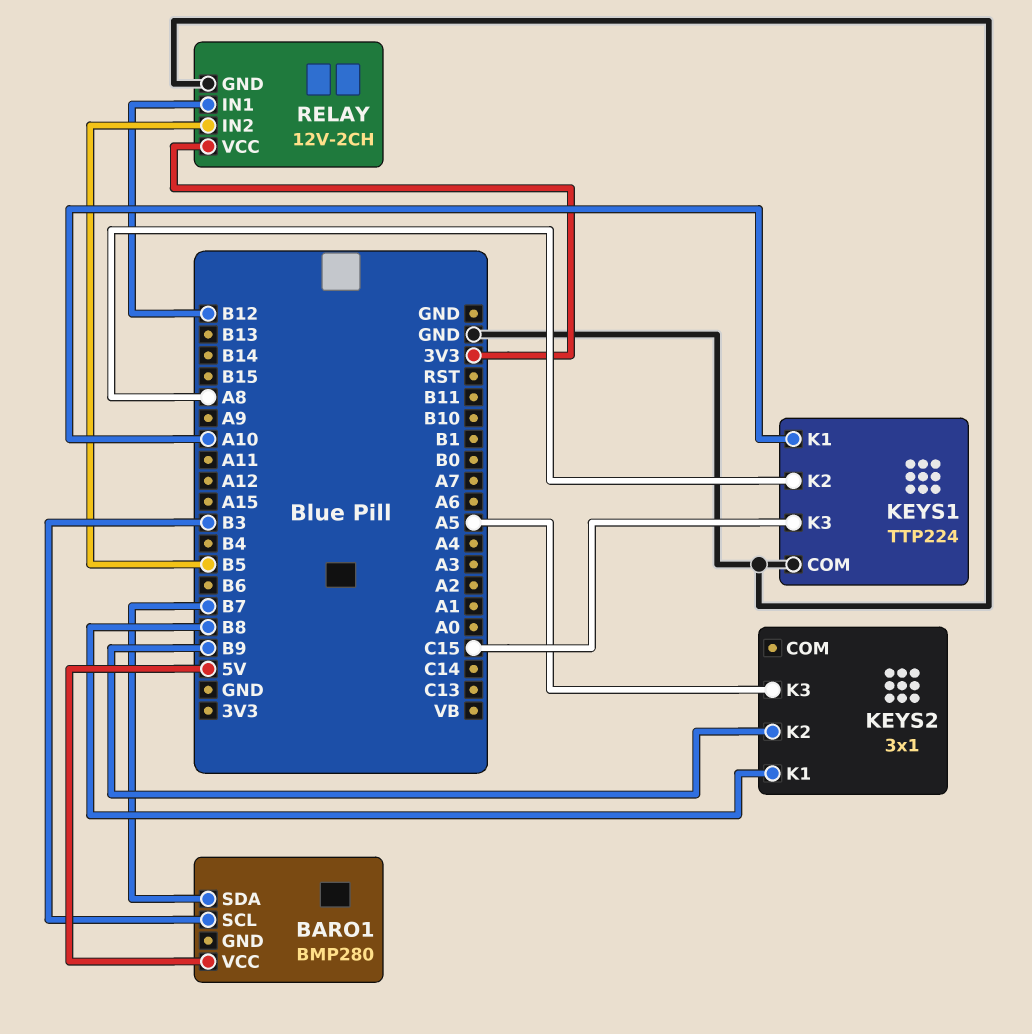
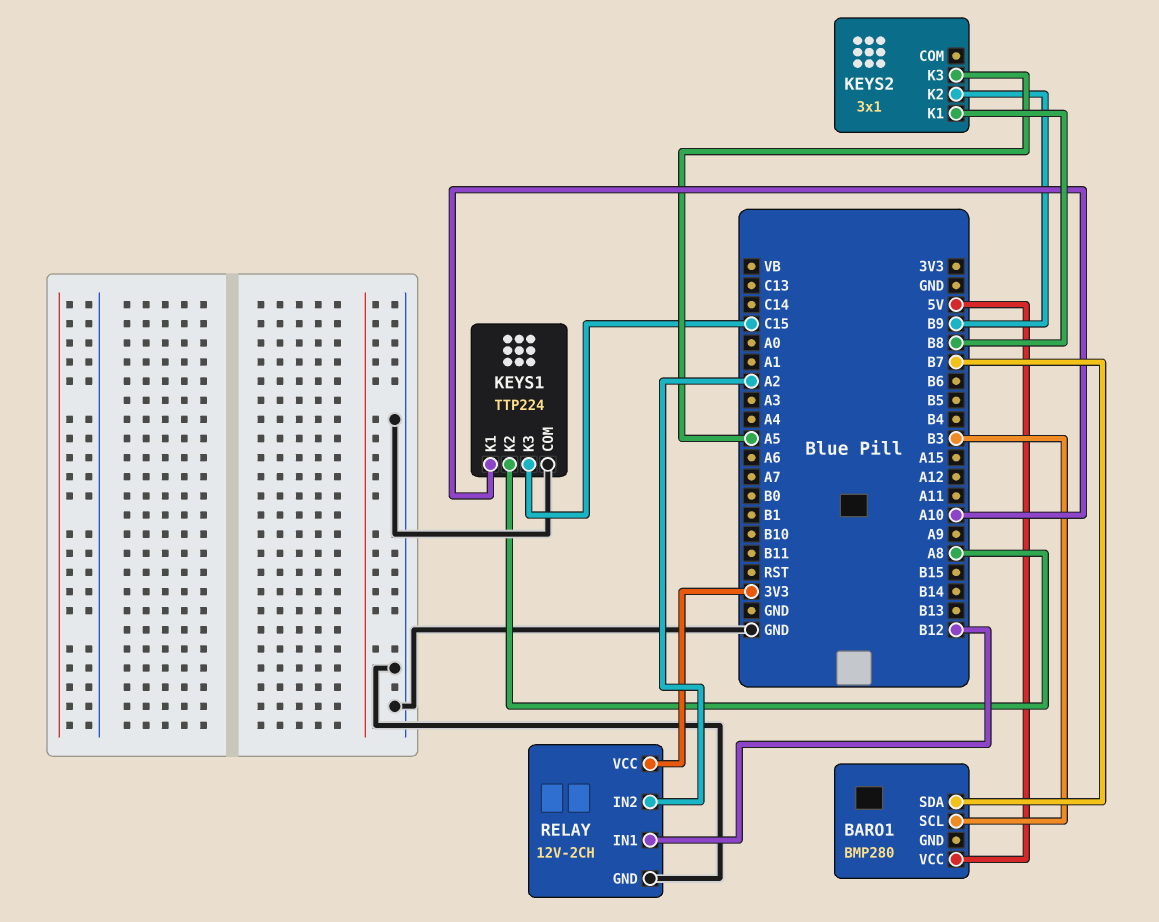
RELAY pin IN2: B5 -> A2

